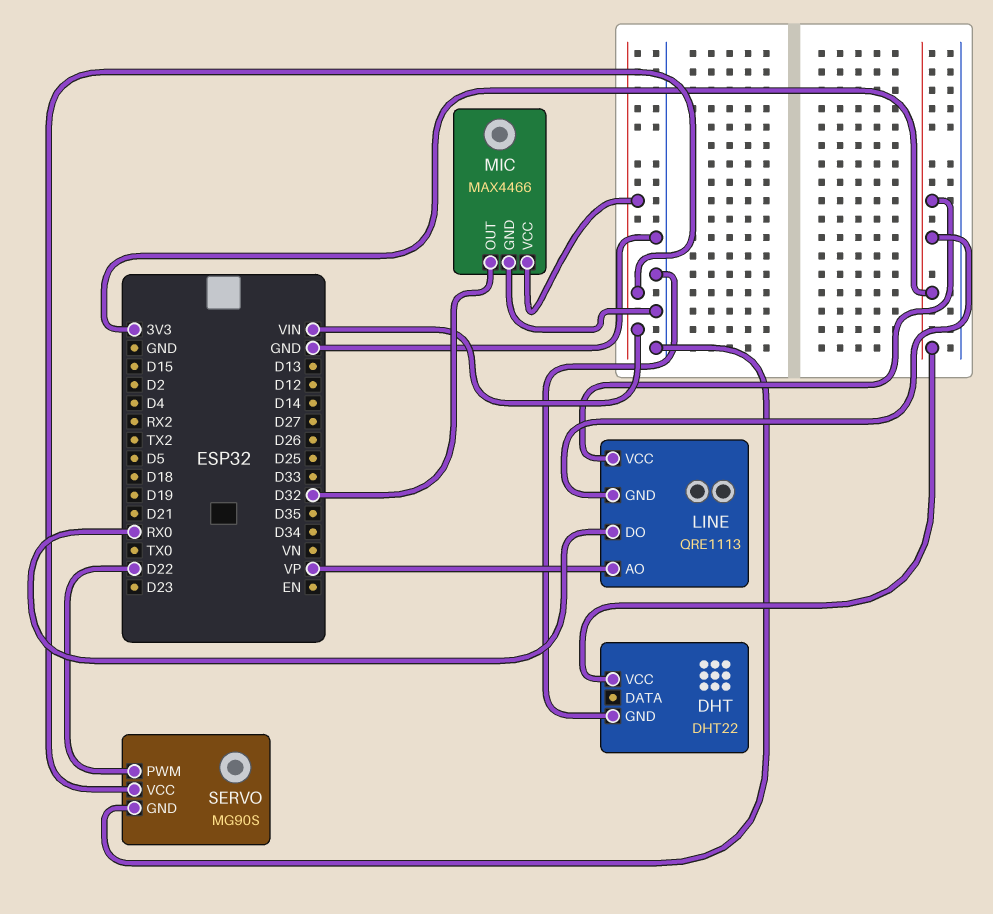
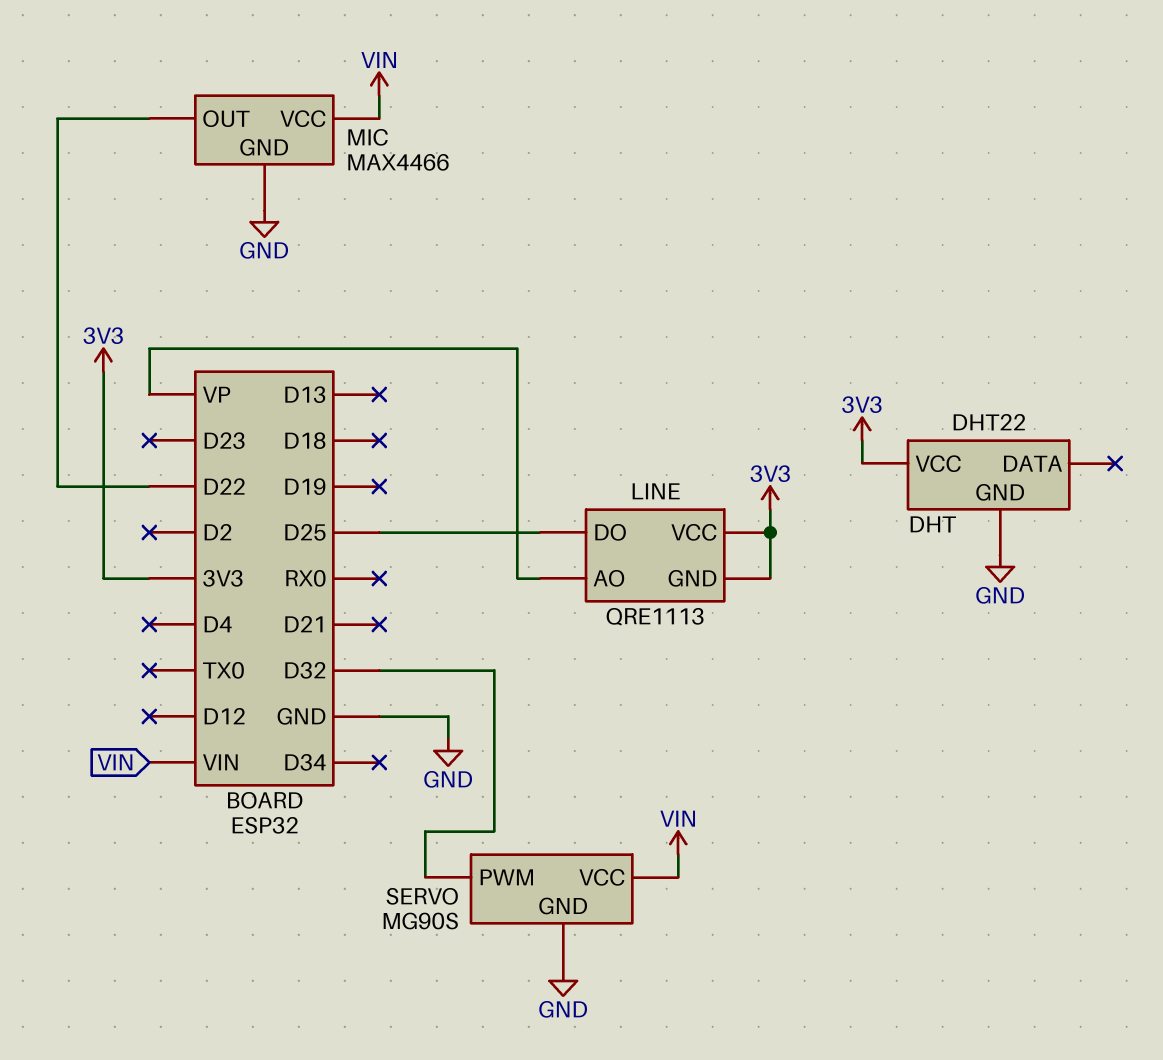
LINE pin DO: RX0 -> D25
MIC pin OUT: D32 -> D22
SERVO pin PWM: D22 -> D32

